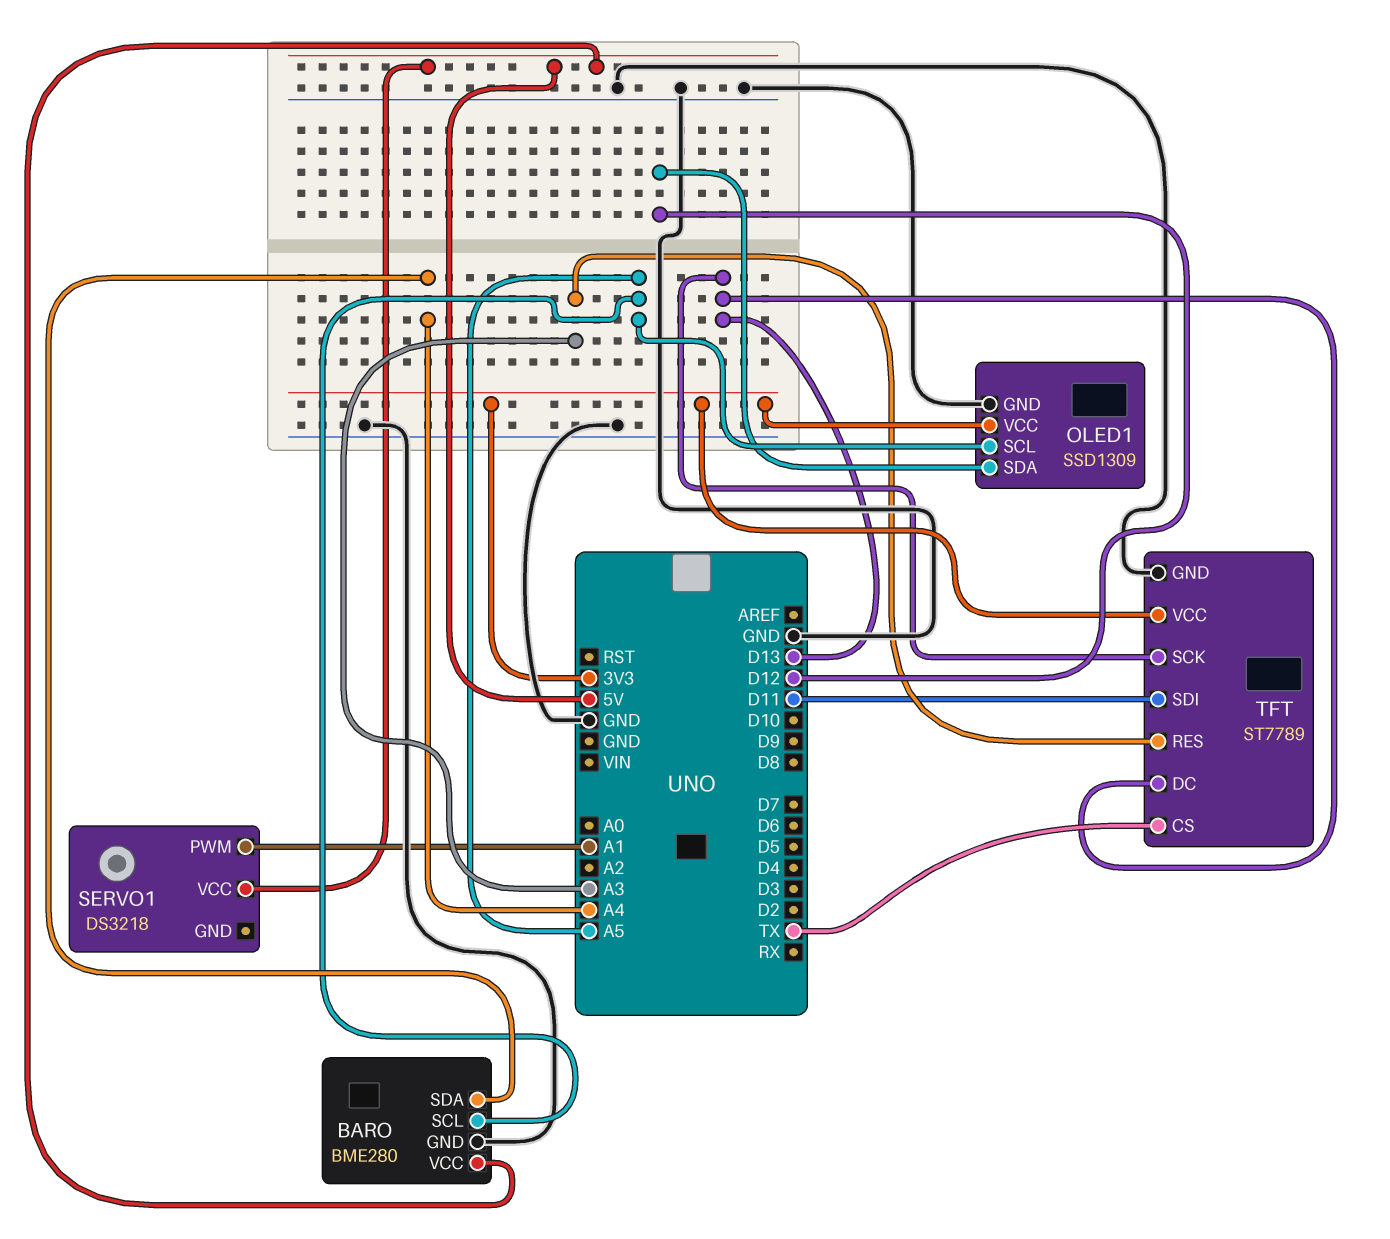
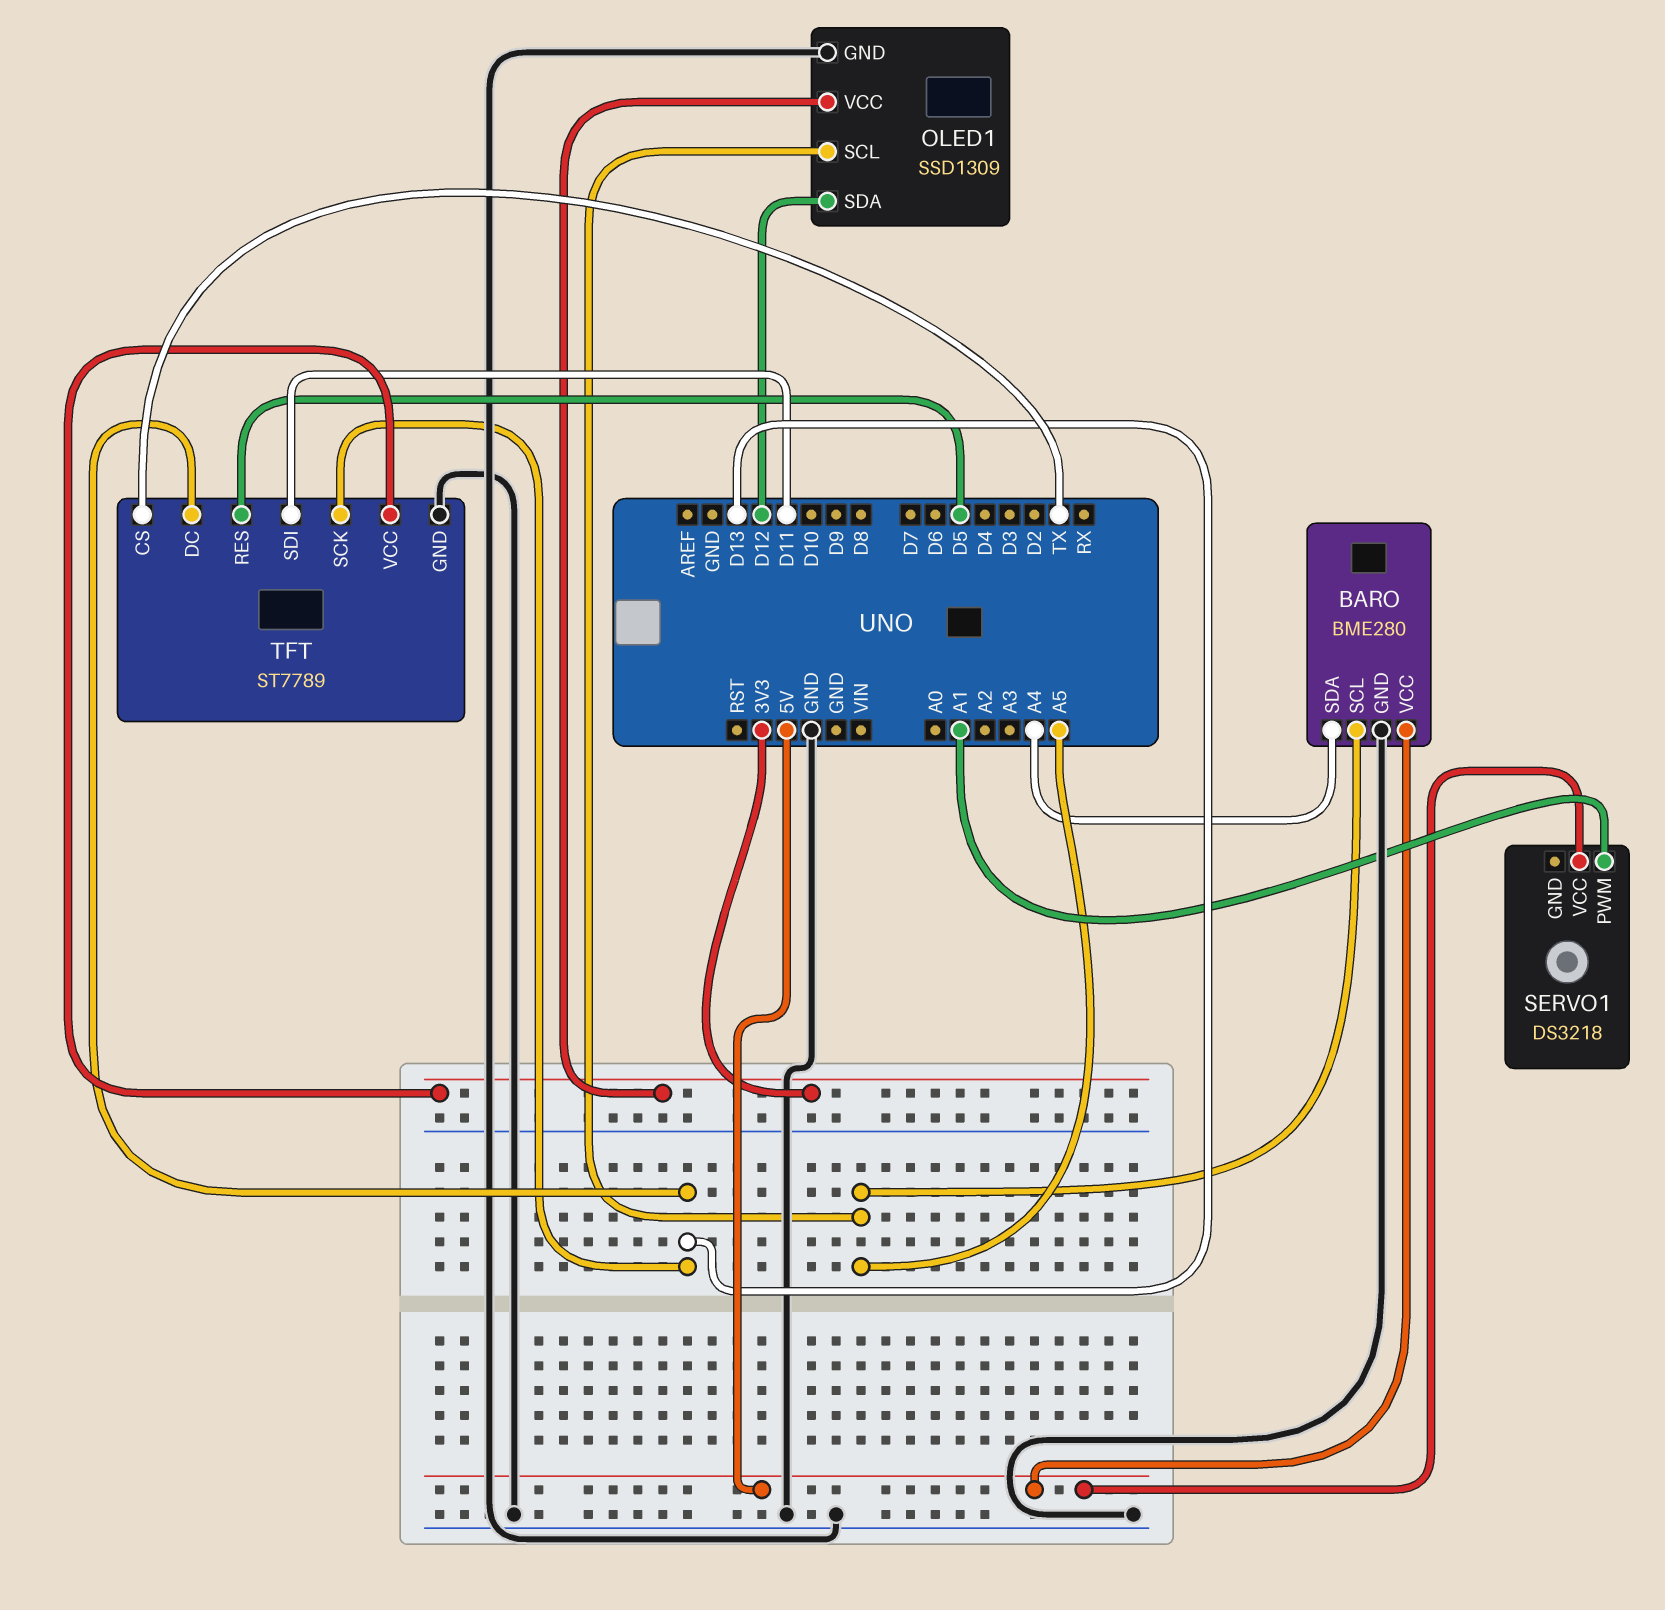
TFT pin RES: A3 -> D5

